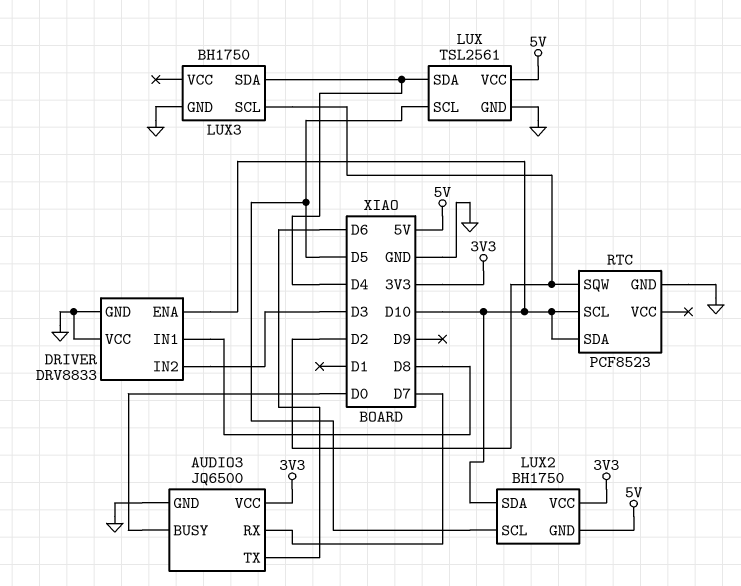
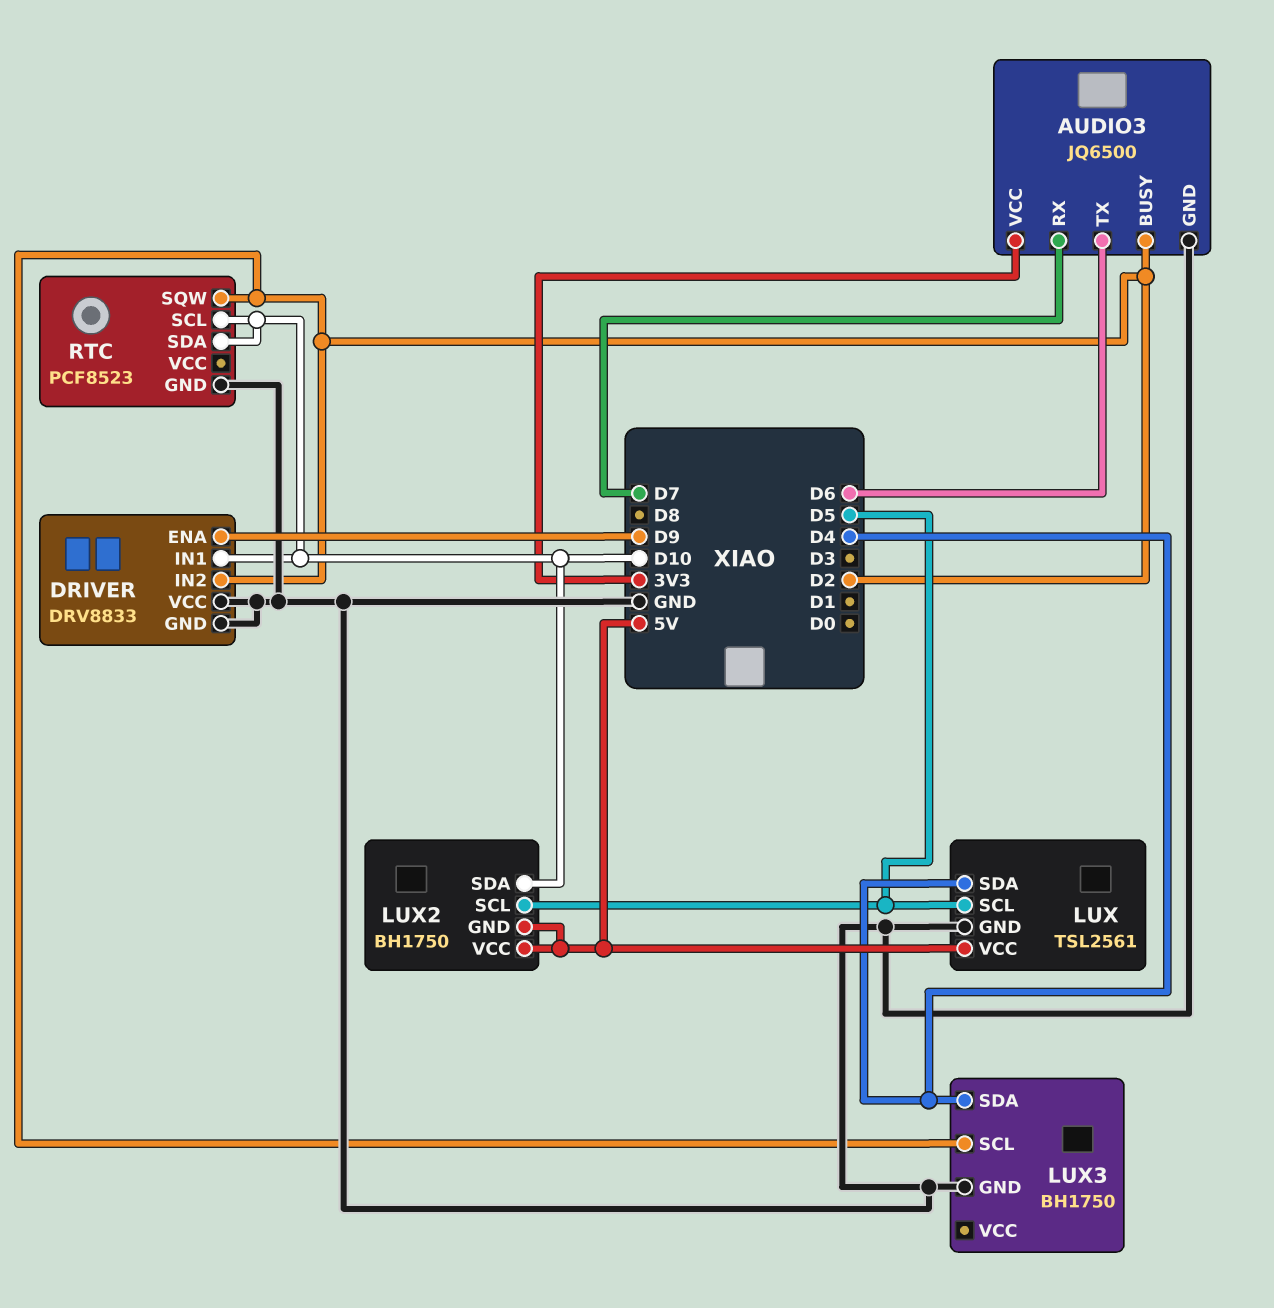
AUDIO3 pin BUSY: D0 -> D2
DRIVER pin ENA: D10 -> D9
DRIVER pin IN1: D8 -> D10
DRIVER pin IN2: D3 -> D2
LUX2 pin VCC: 3V3 -> 5V

